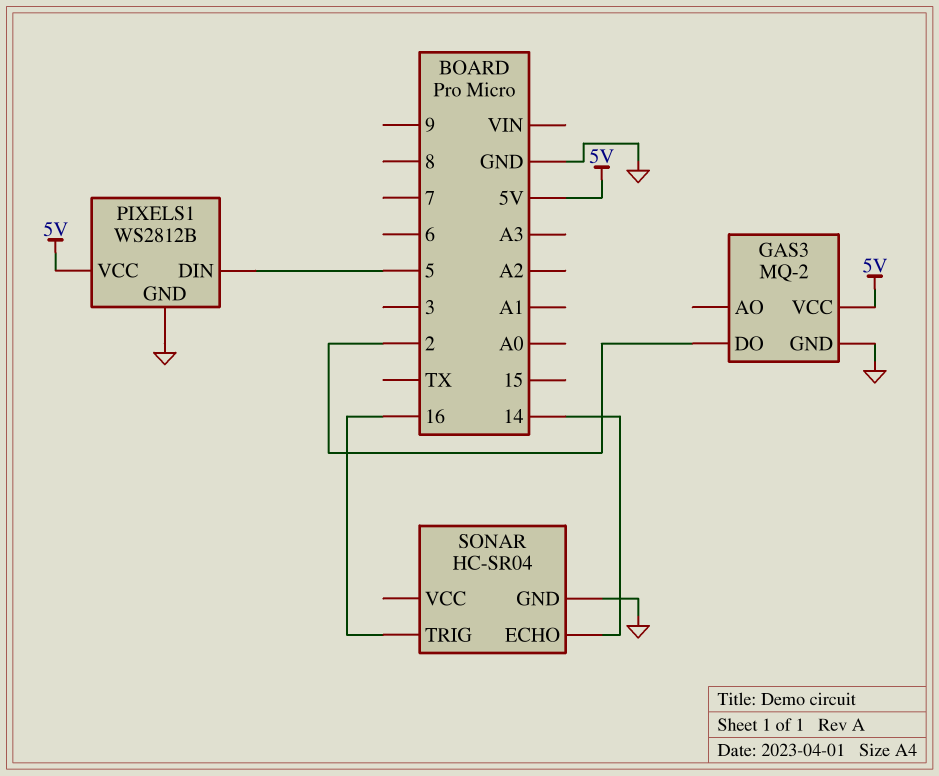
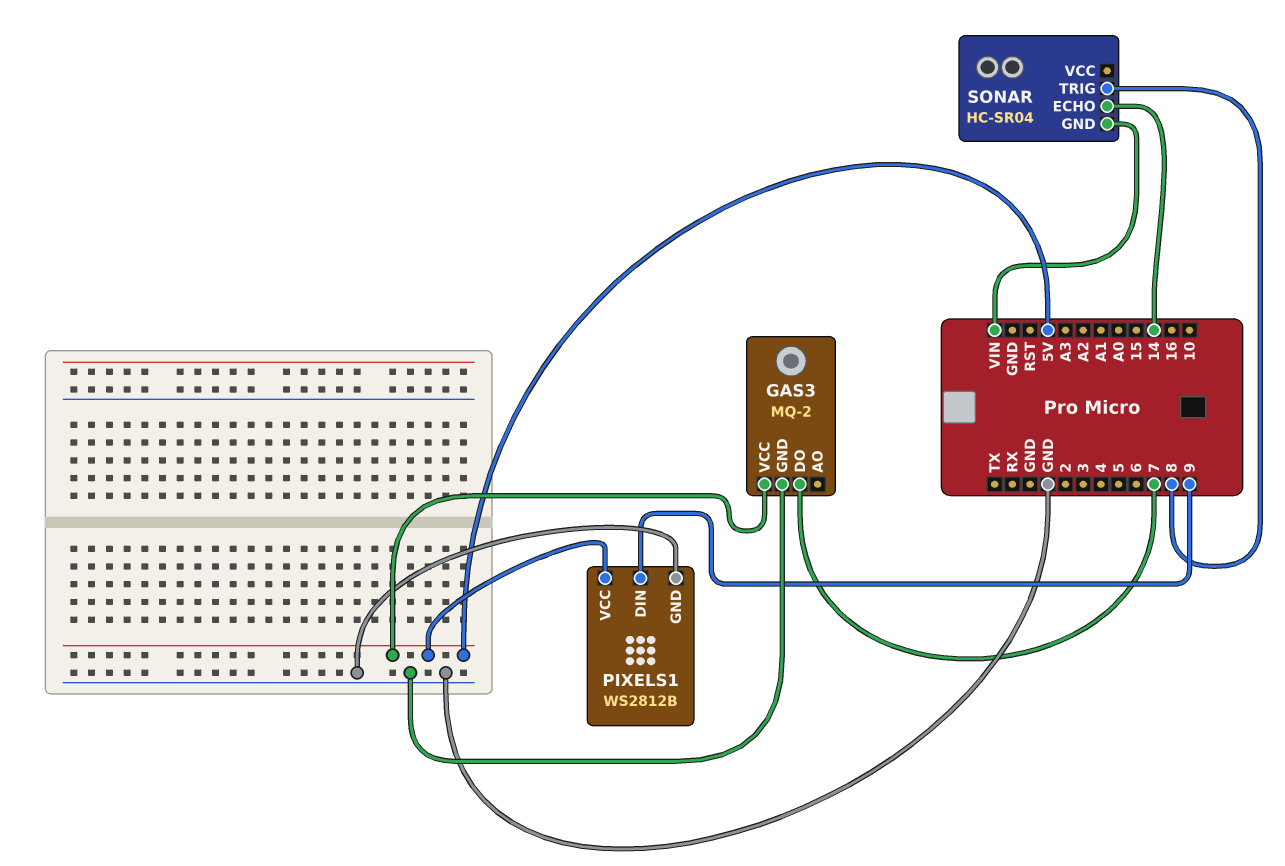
GAS3 pin DO: 2 -> 7
PIXELS1 pin DIN: 5 -> 9
SONAR pin GND: GND -> VIN
SONAR pin TRIG: 16 -> 8

